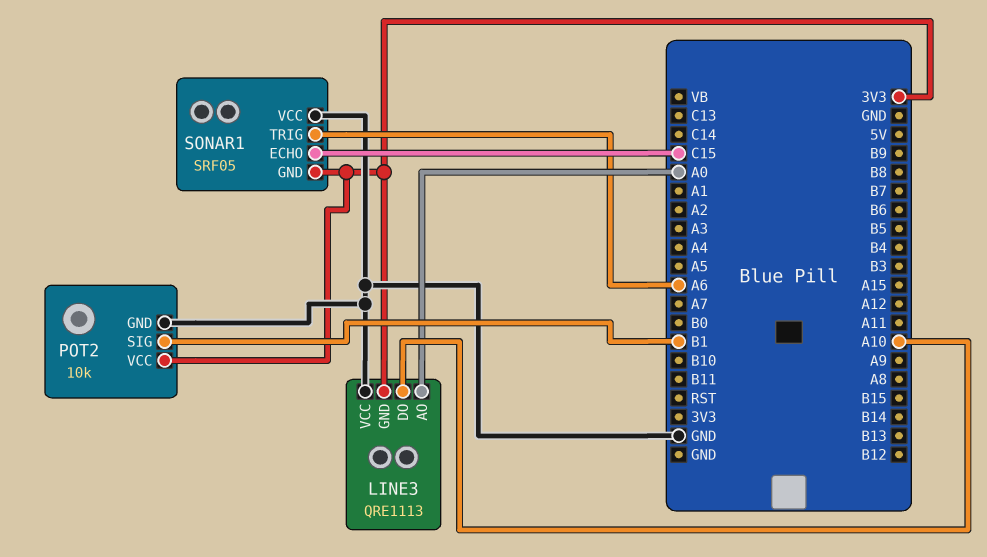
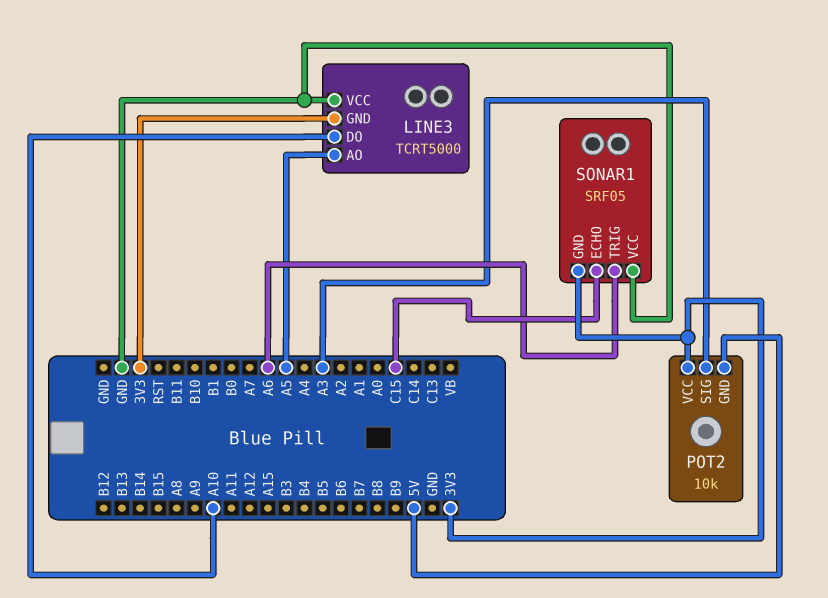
LINE3: QRE1113 -> TCRT5000
LINE3 pin AO: A0 -> A5
POT2 pin GND: GND -> 5V
POT2 pin SIG: B1 -> A3

